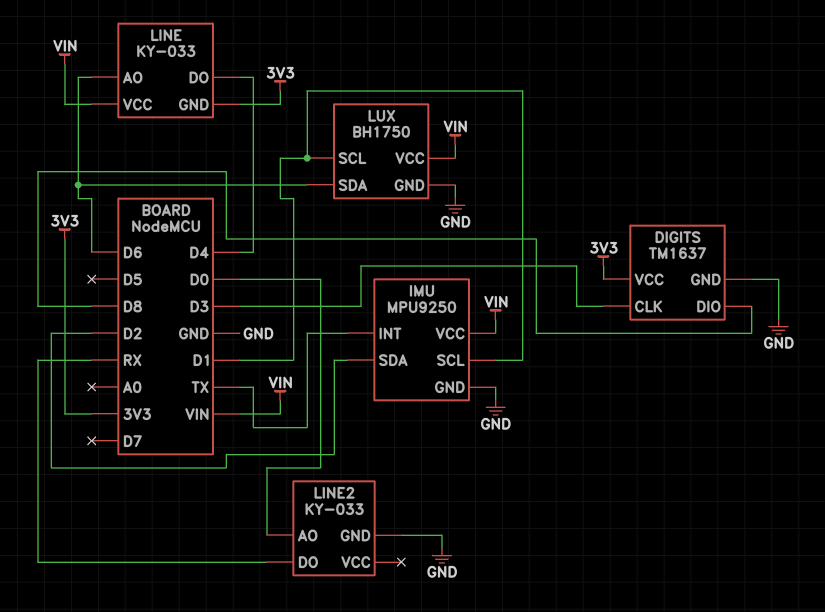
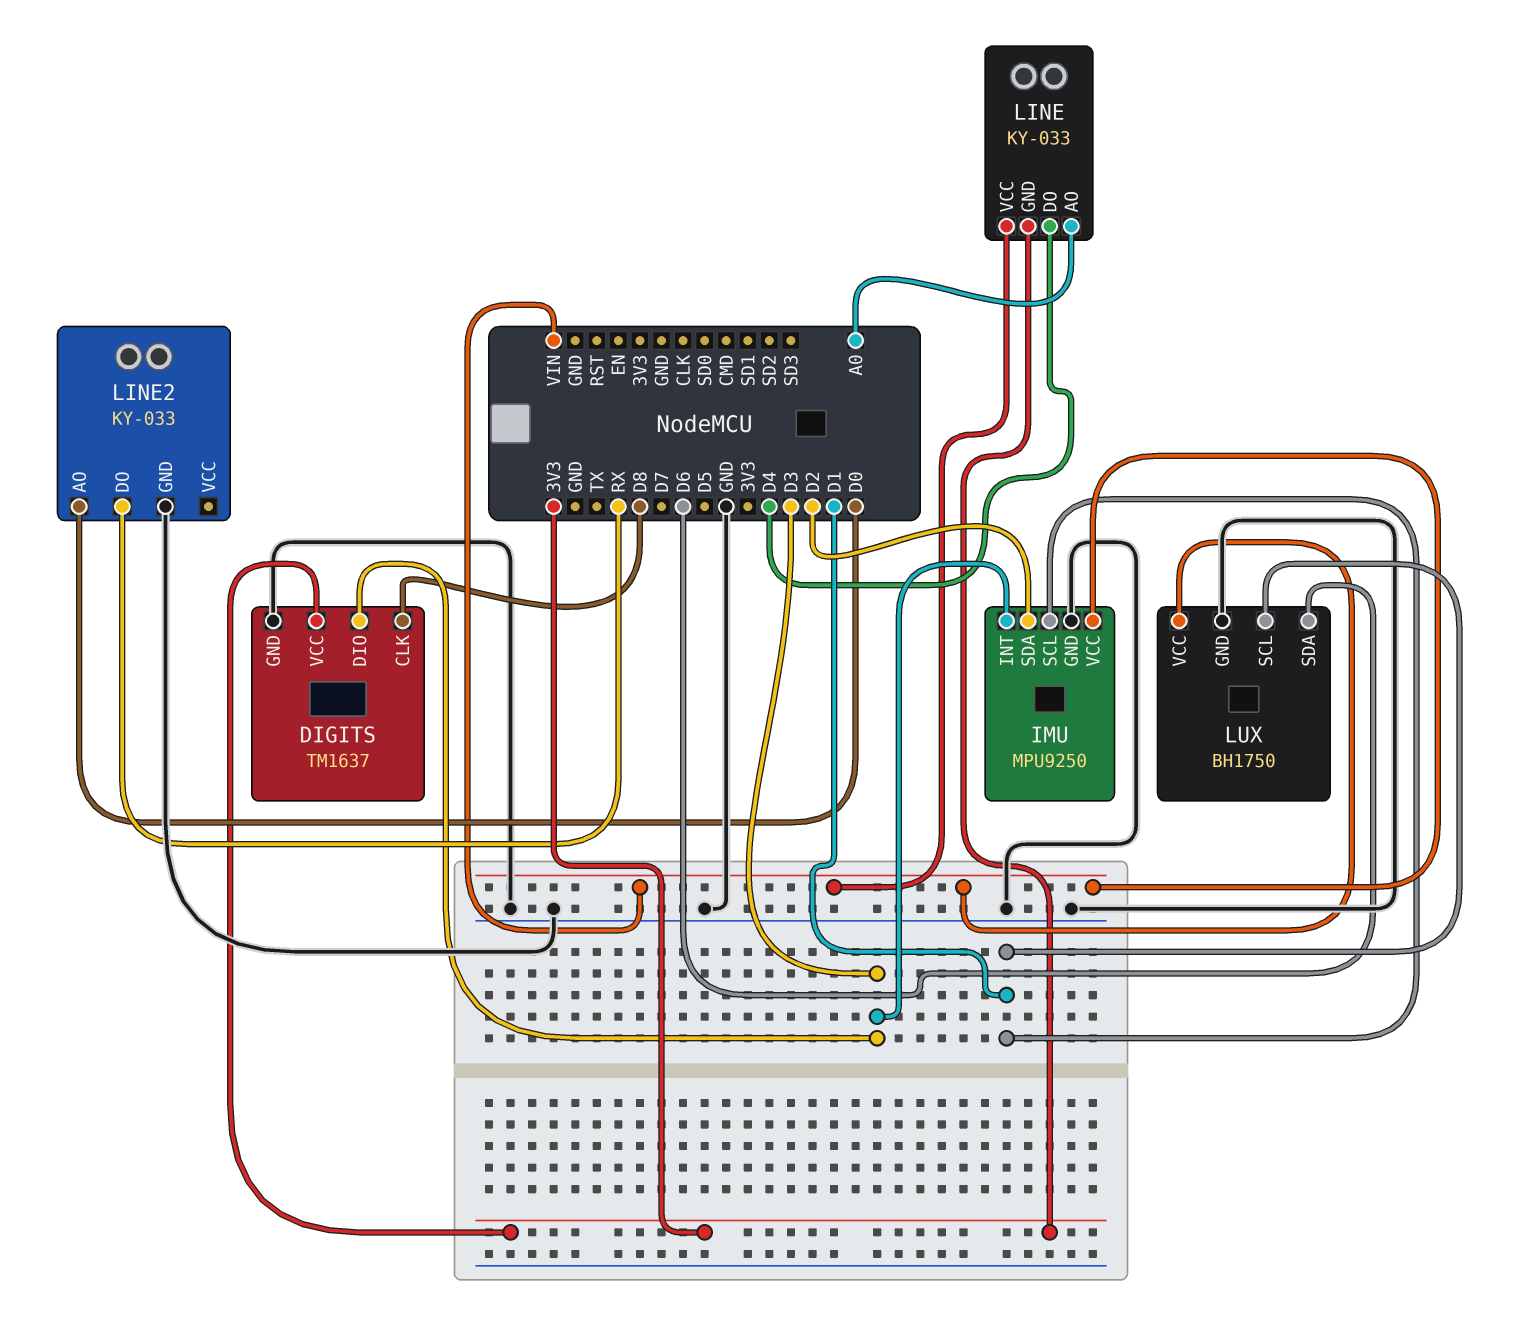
DIGITS pin CLK: D3 -> D8
DIGITS pin DIO: D8 -> D3
IMU pin INT: TX -> D3
LINE pin AO: D6 -> A0

